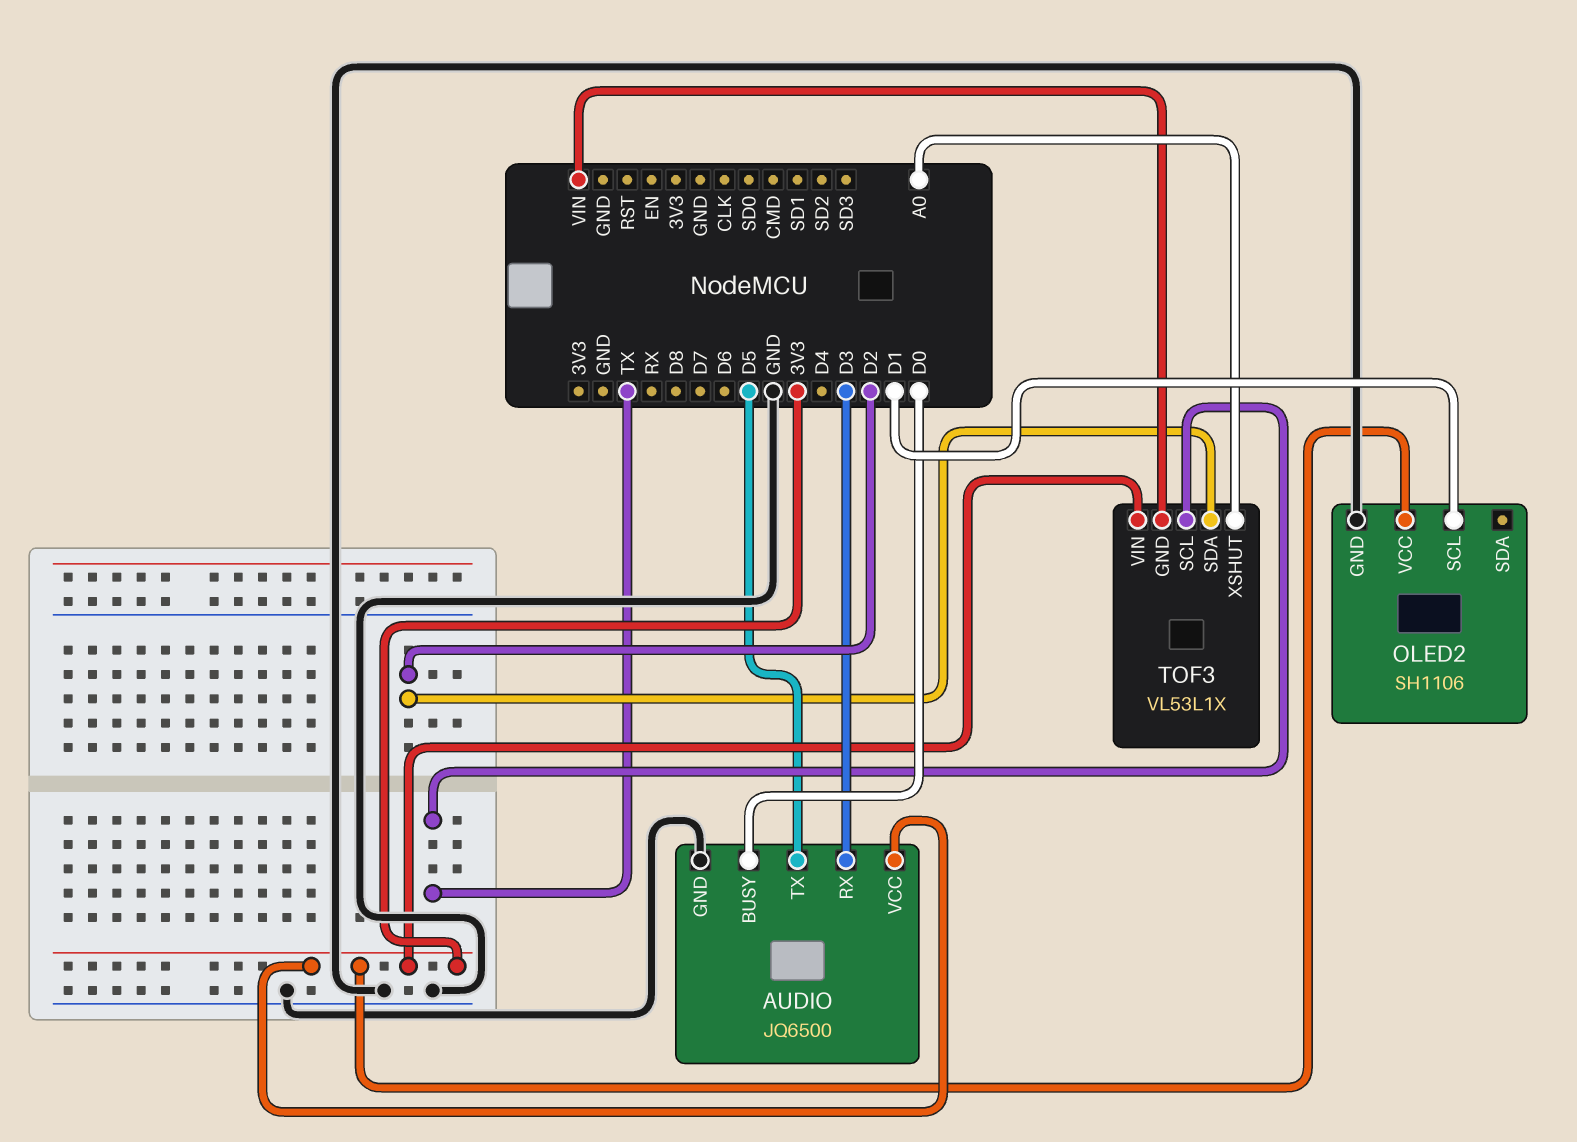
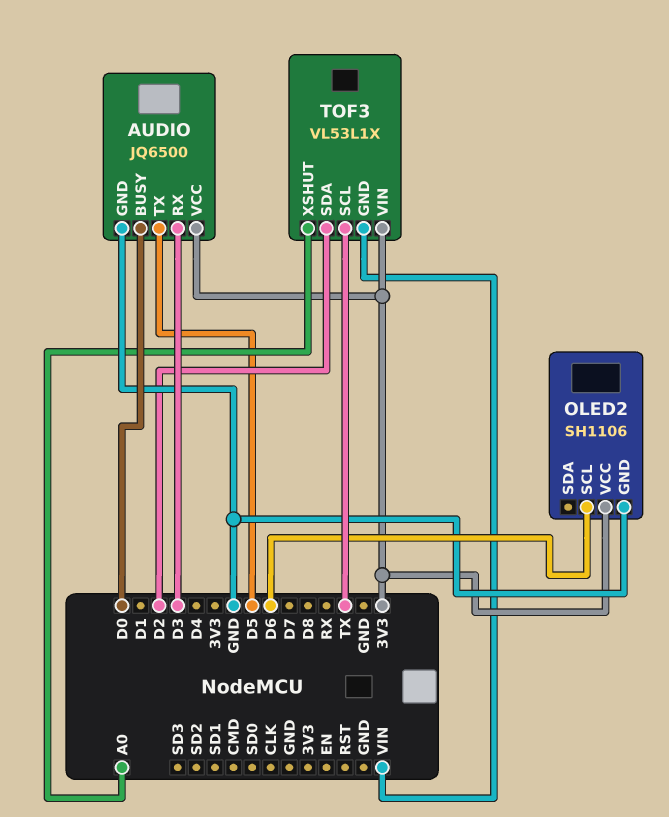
OLED2 pin SCL: D1 -> D6

